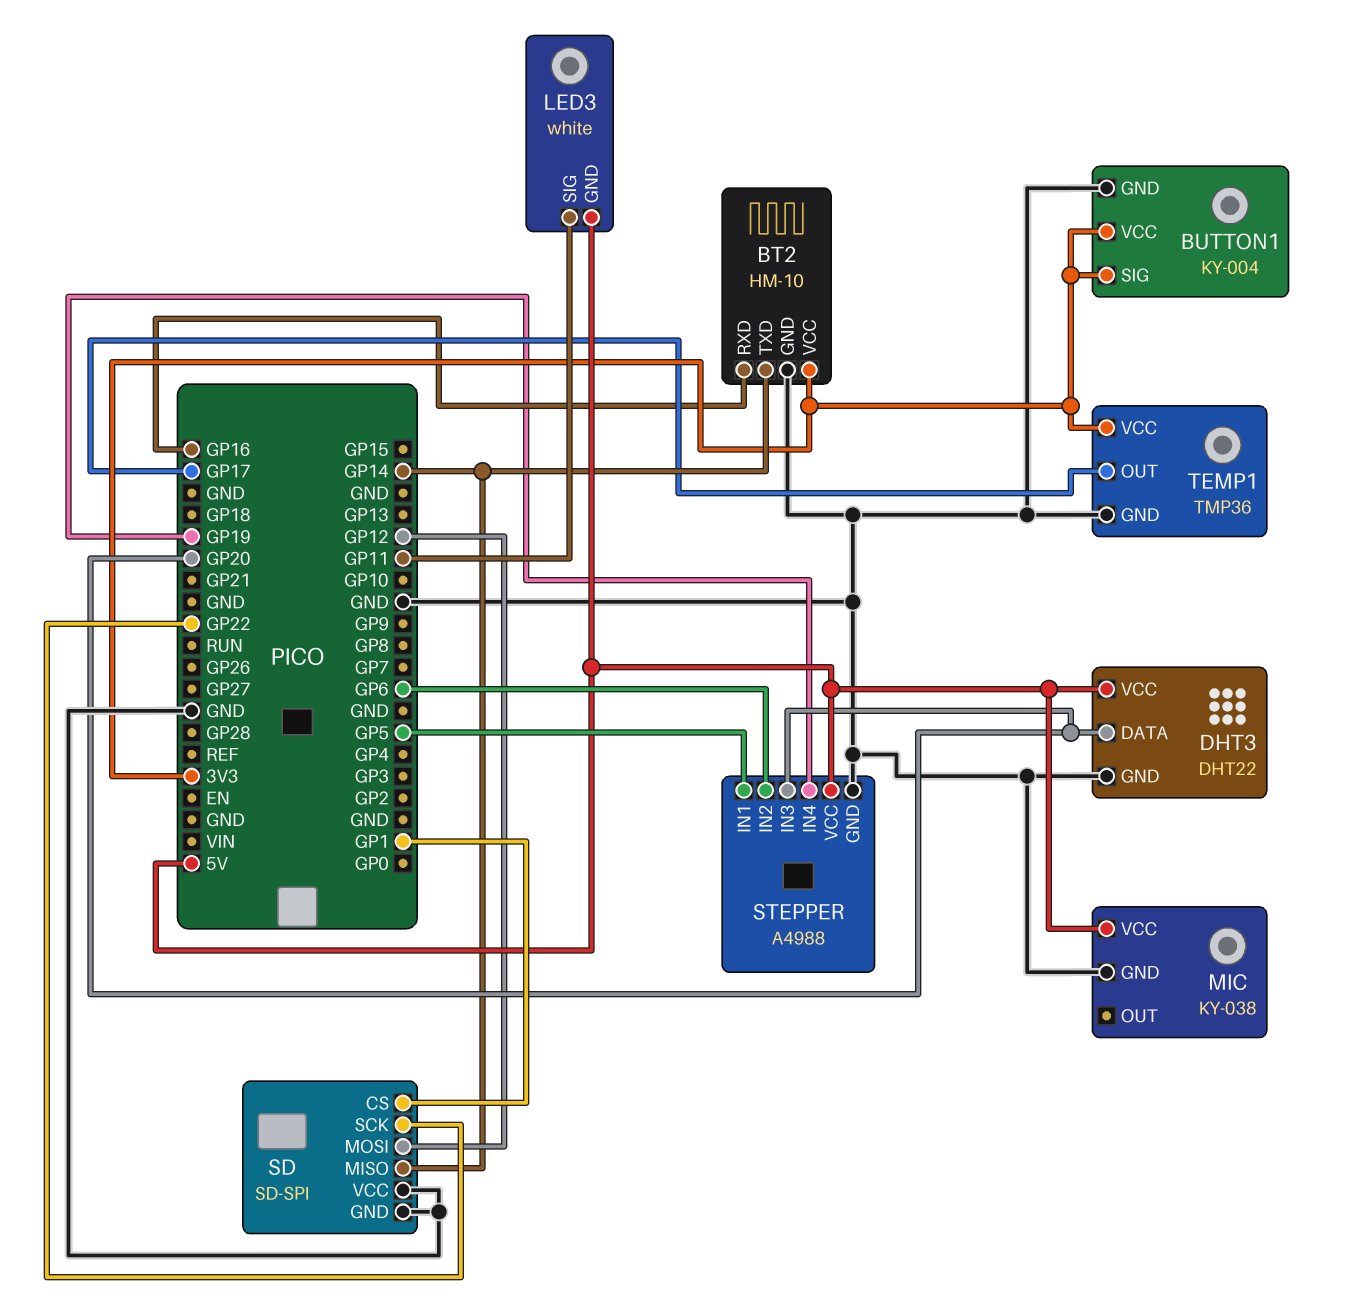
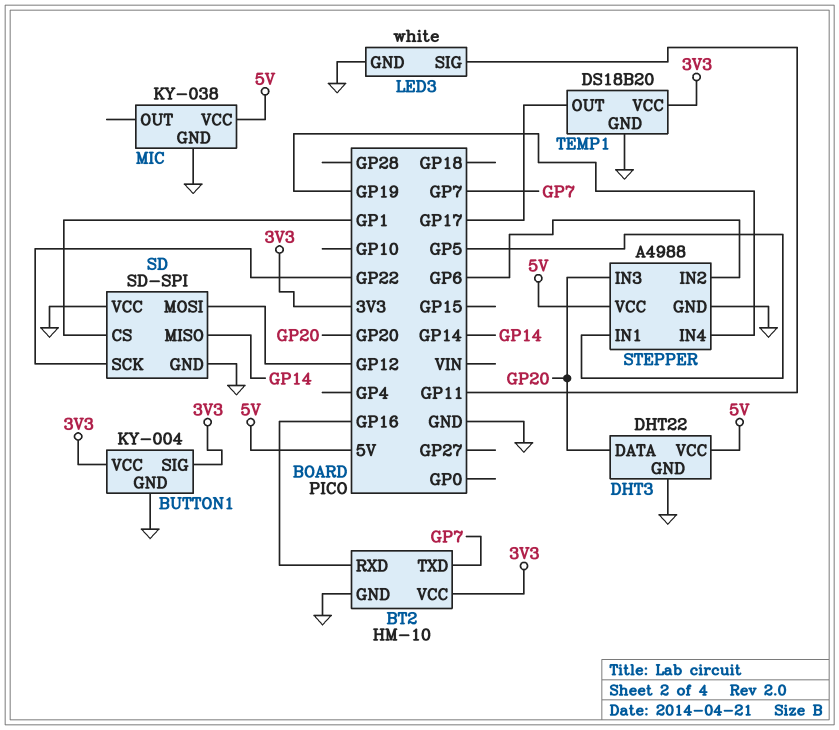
BT2 pin TXD: GP14 -> GP7
LED3 pin GND: 5V -> GND
TEMP1: TMP36 -> DS18B20

